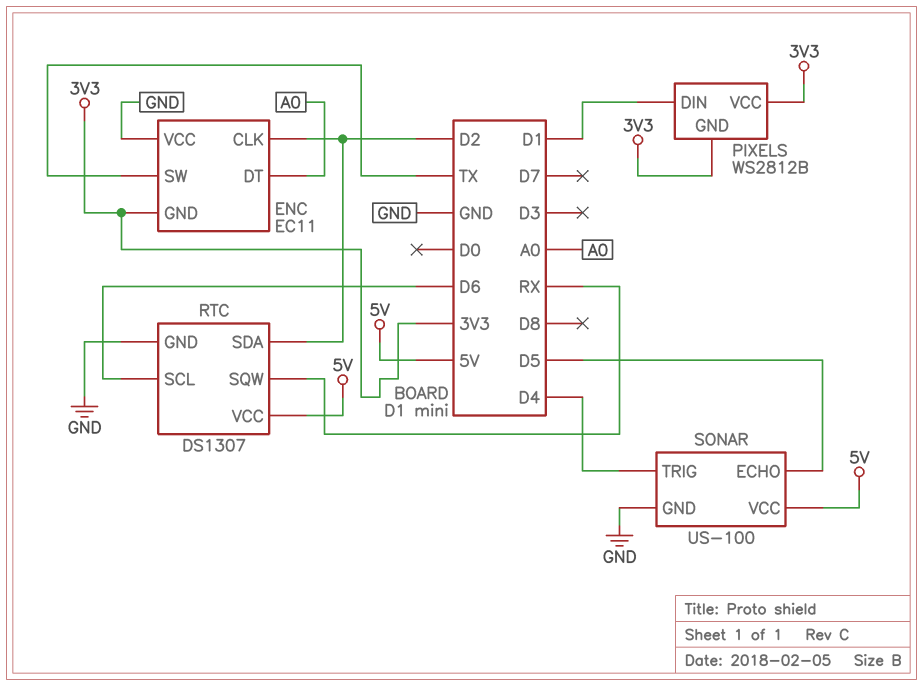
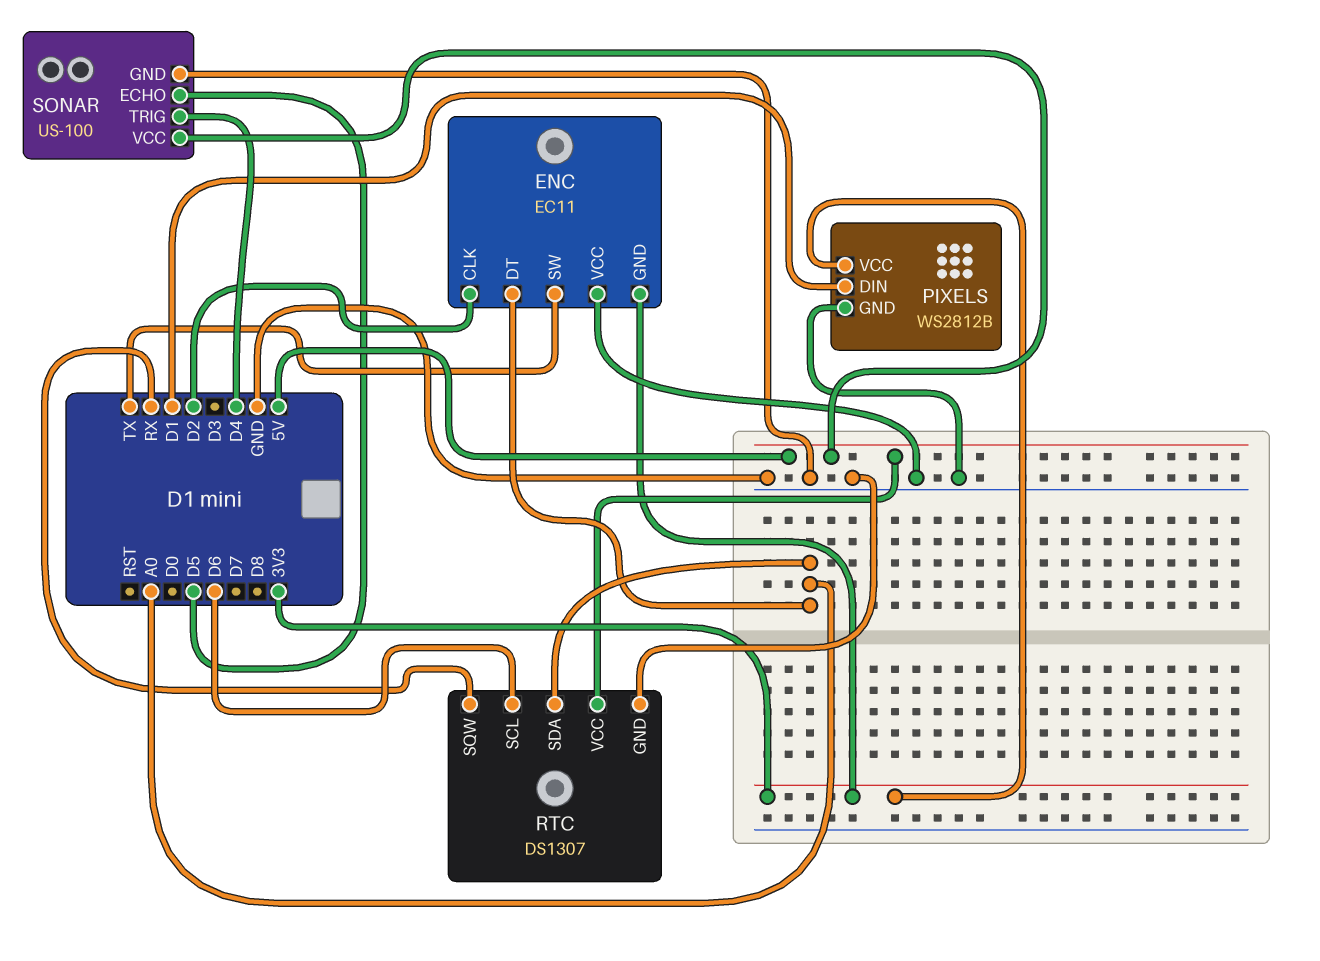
PIXELS pin GND: 3V3 -> GND
RTC pin SDA: D2 -> A0

